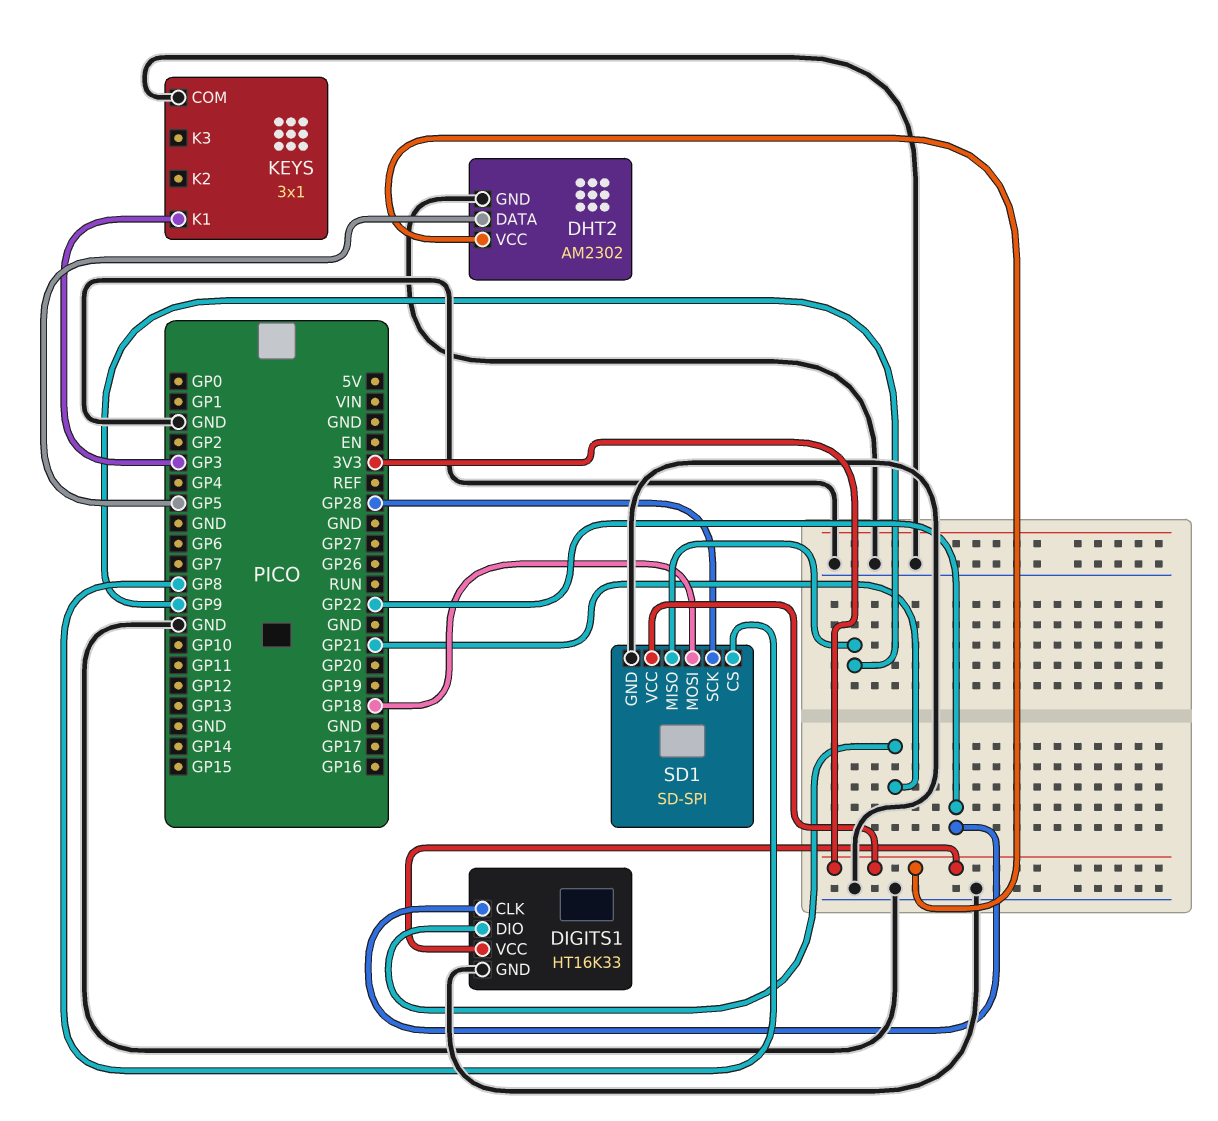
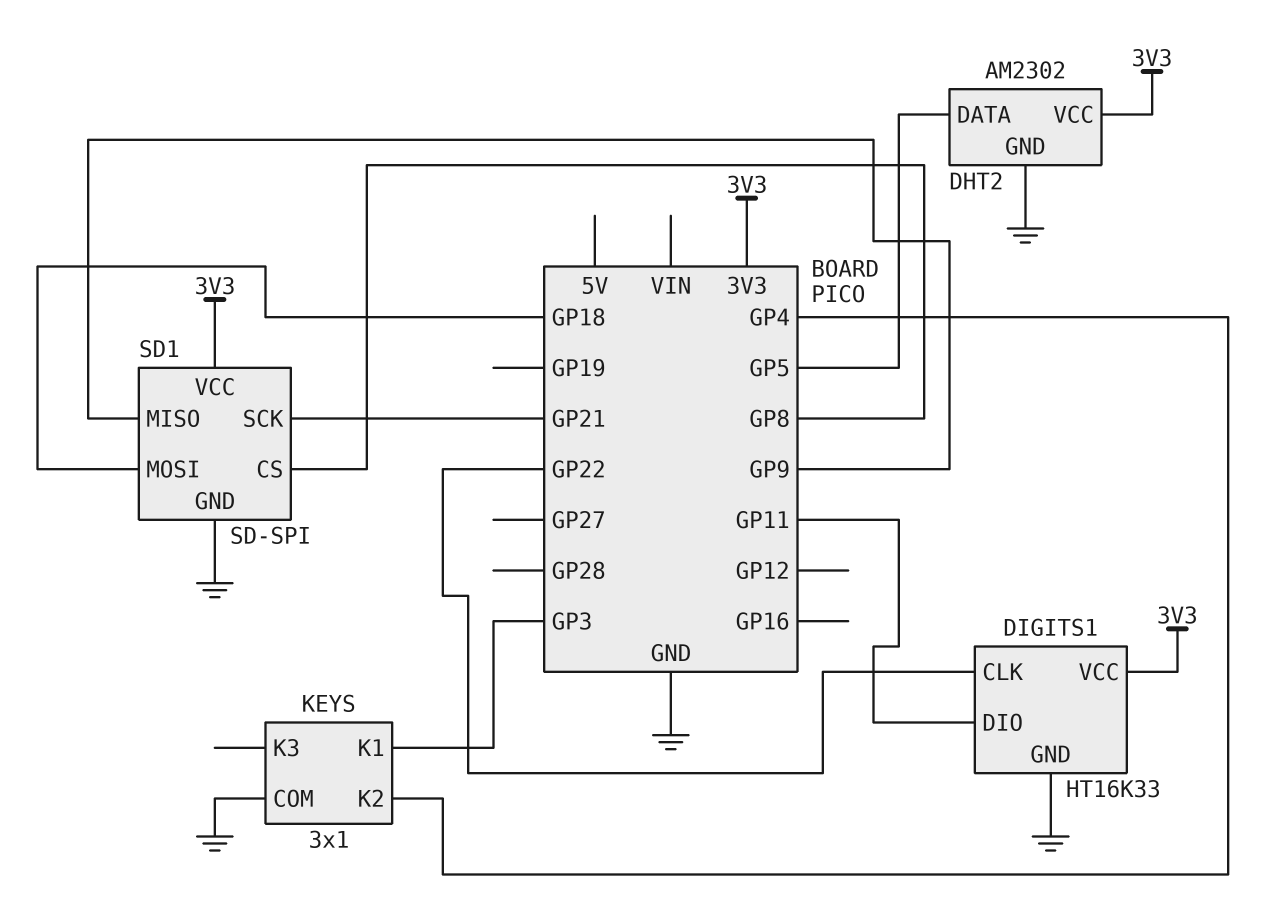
DIGITS1 pin DIO: GP21 -> GP11
KEYS pin K2: none -> GP4
SD1 pin SCK: GP28 -> GP21

